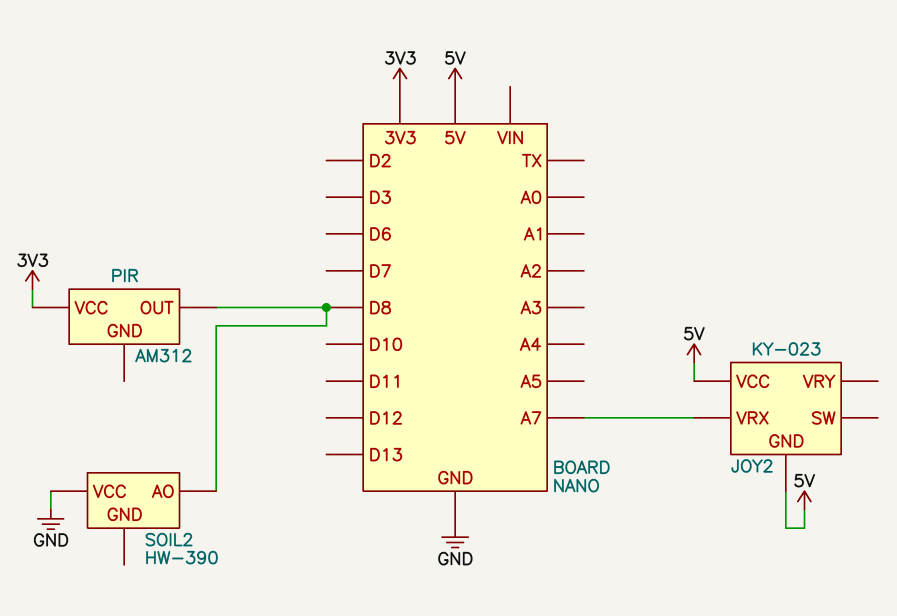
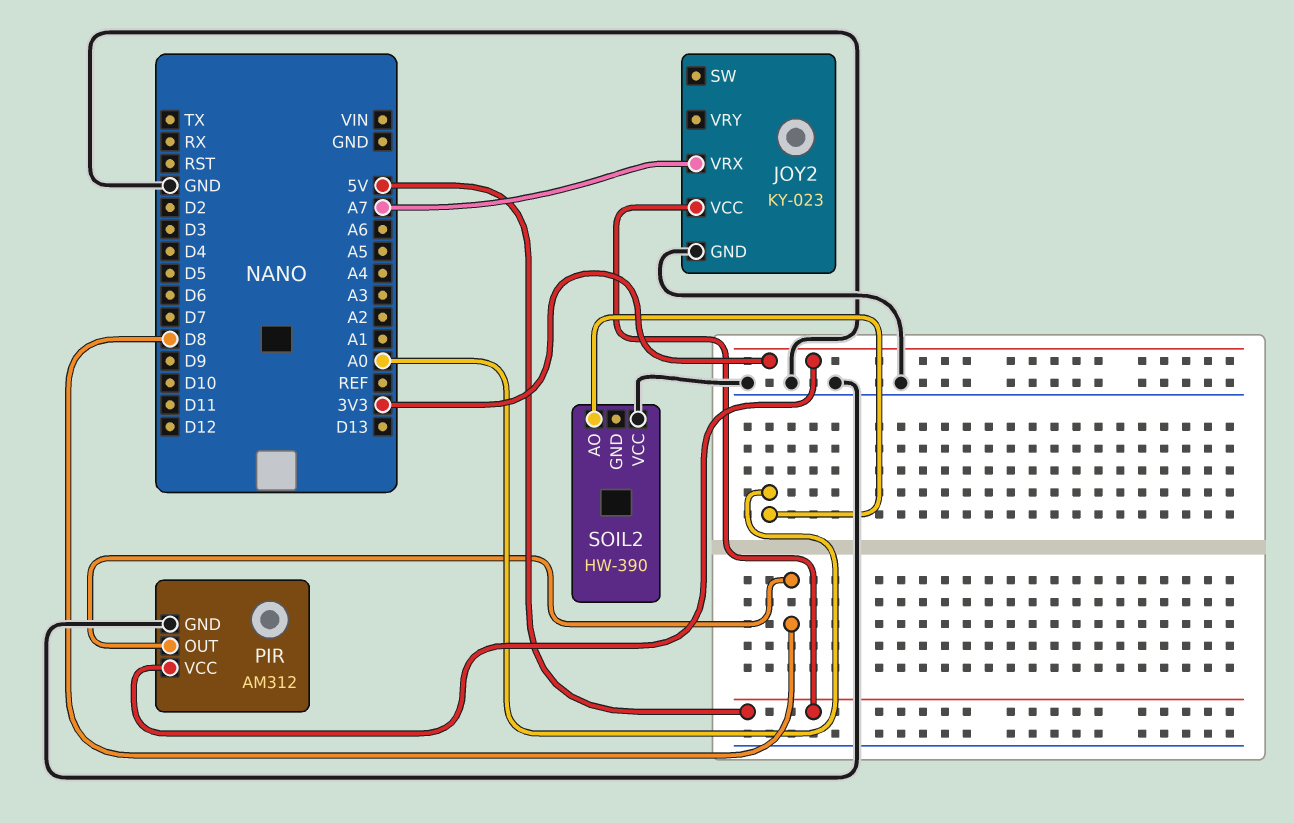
JOY2 pin GND: 5V -> GND
PIR pin GND: none -> GND
SOIL2 pin AO: D8 -> A0

